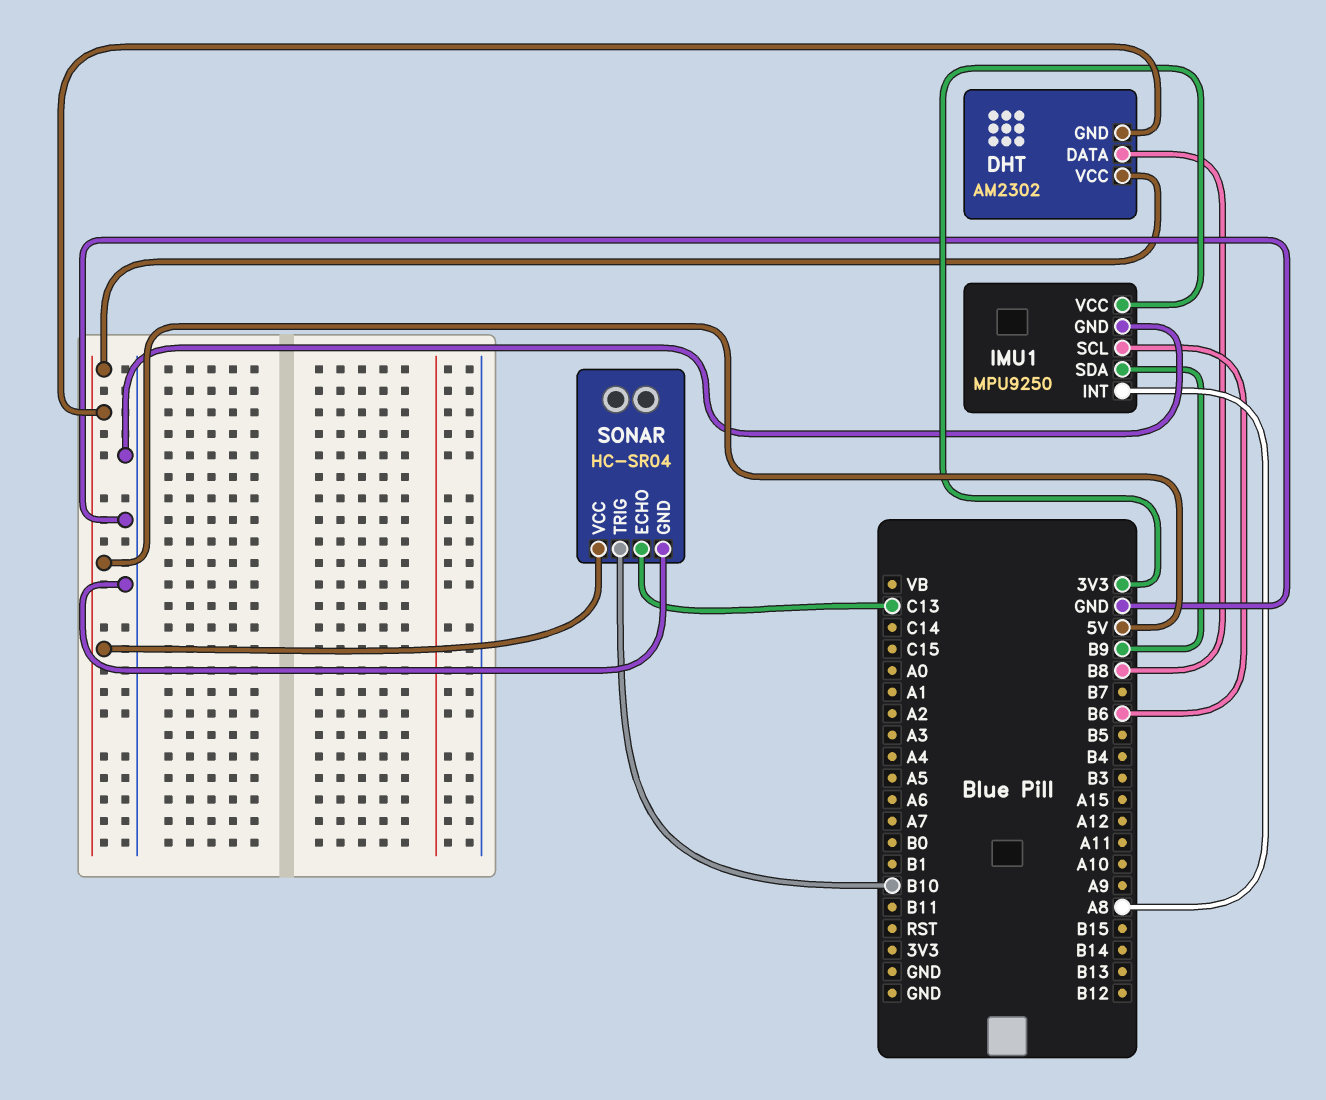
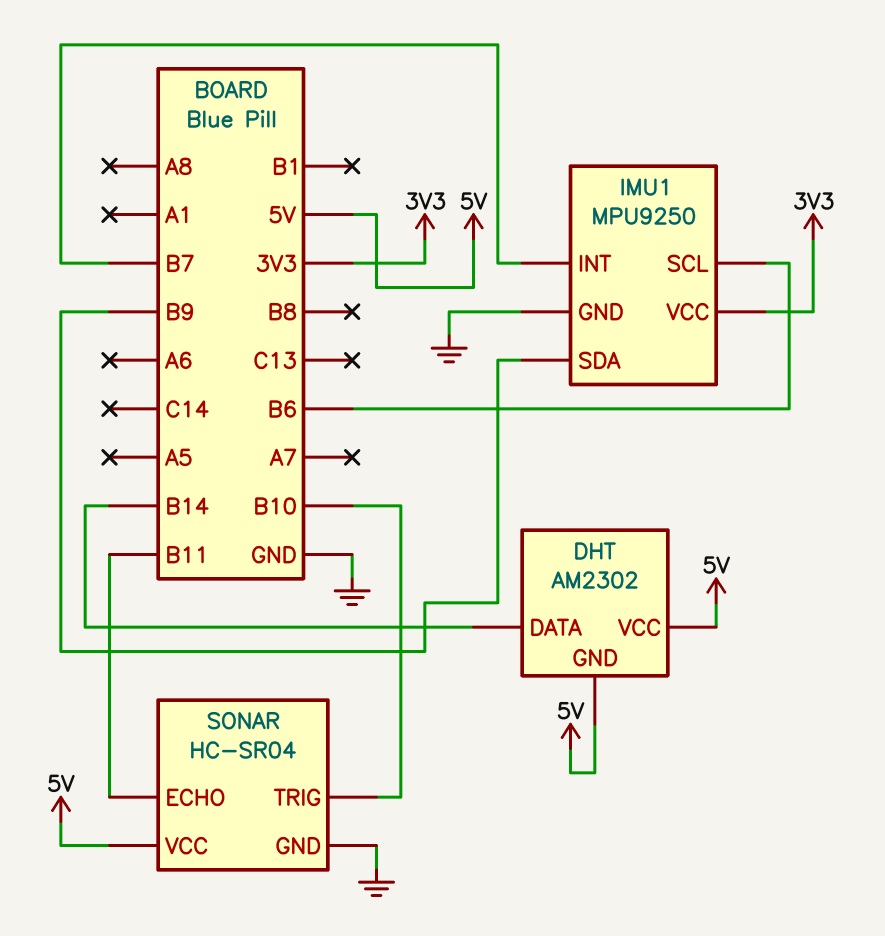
DHT pin DATA: B8 -> B14
IMU1 pin INT: A8 -> B7
SONAR pin ECHO: C13 -> B11

